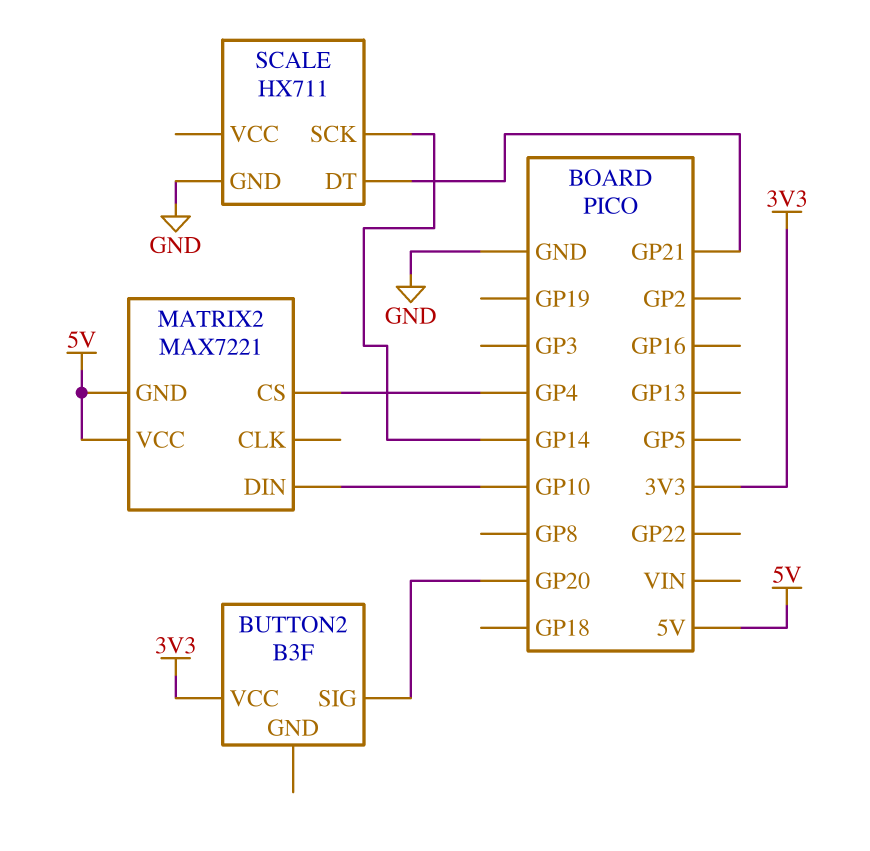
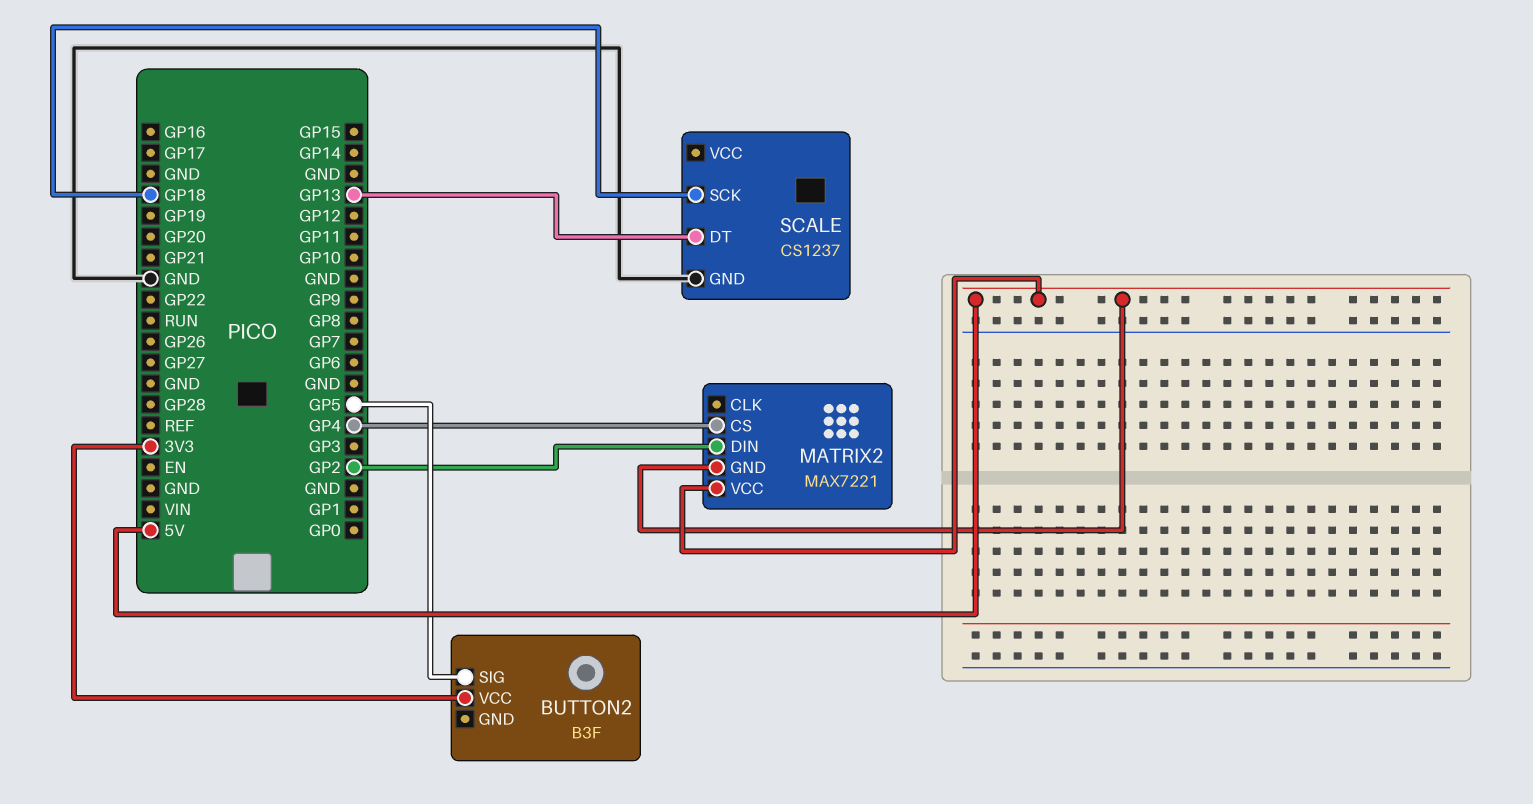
BUTTON2 pin SIG: GP20 -> GP5
MATRIX2 pin DIN: GP10 -> GP2
SCALE: HX711 -> CS1237
SCALE pin DT: GP21 -> GP13
SCALE pin SCK: GP14 -> GP18

